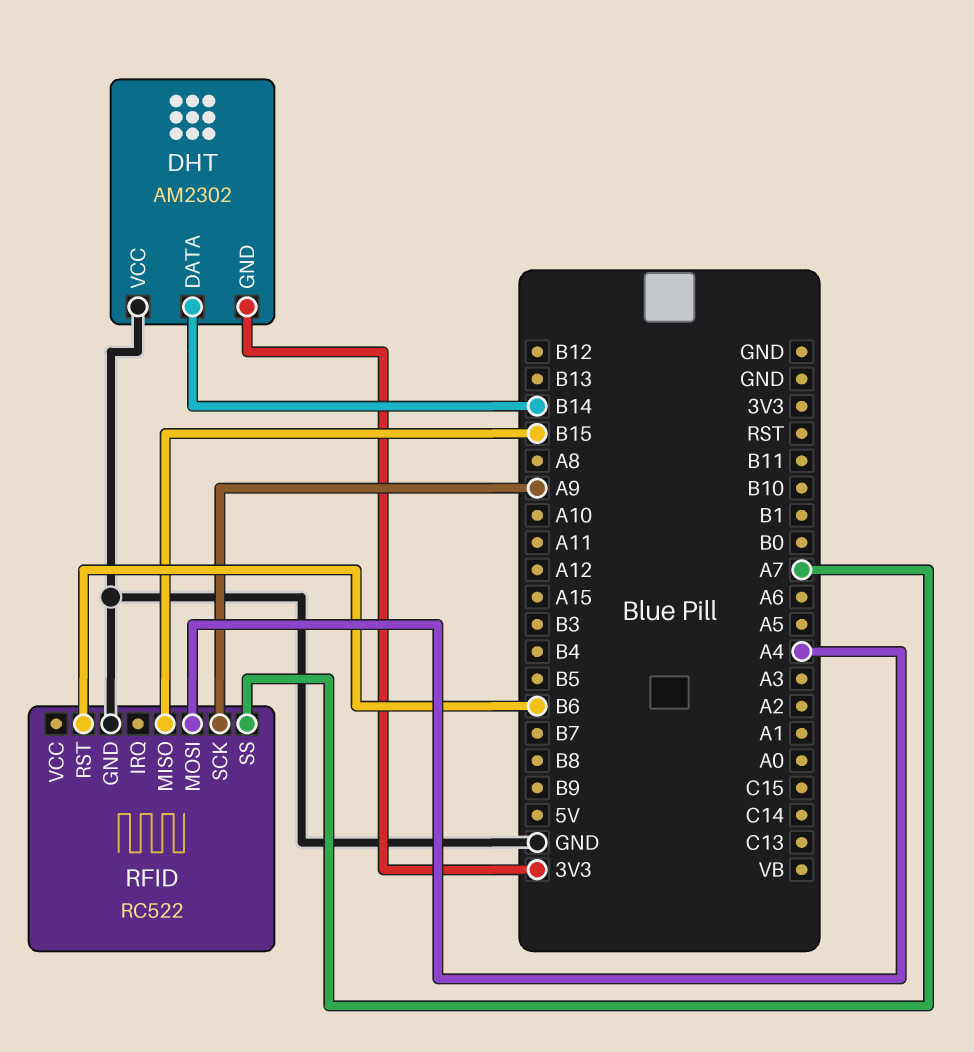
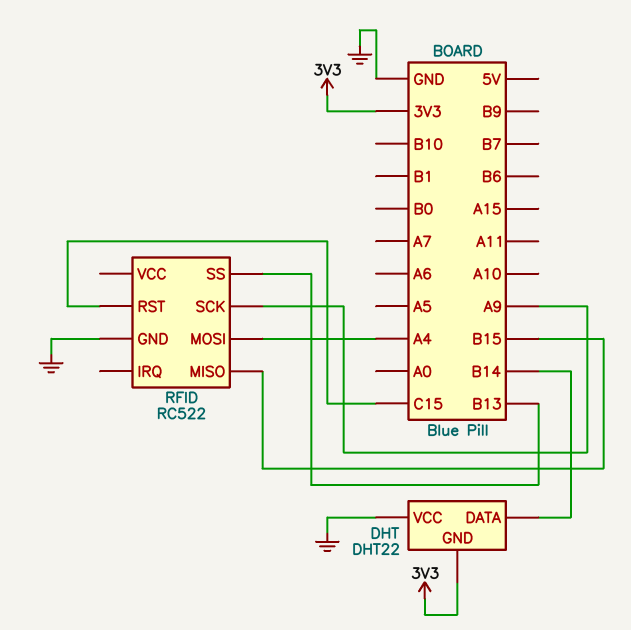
DHT: AM2302 -> DHT22
RFID pin RST: B6 -> C15
RFID pin SS: A7 -> B13

